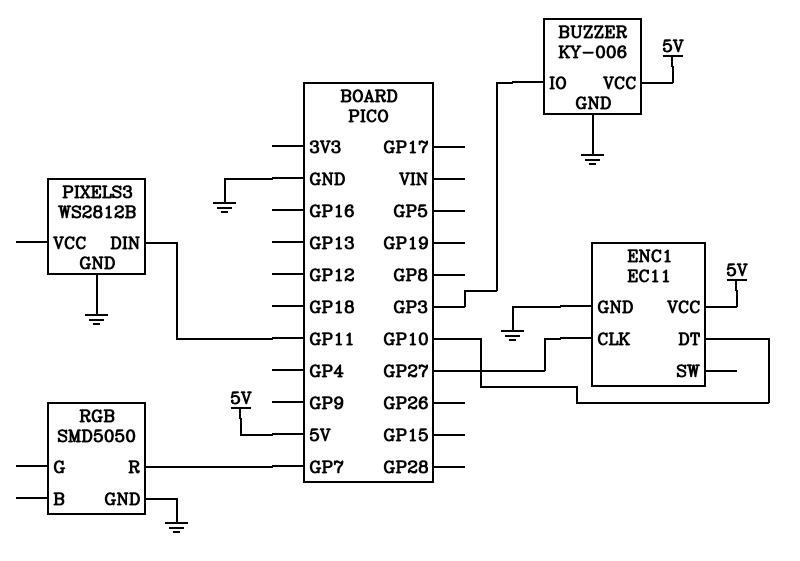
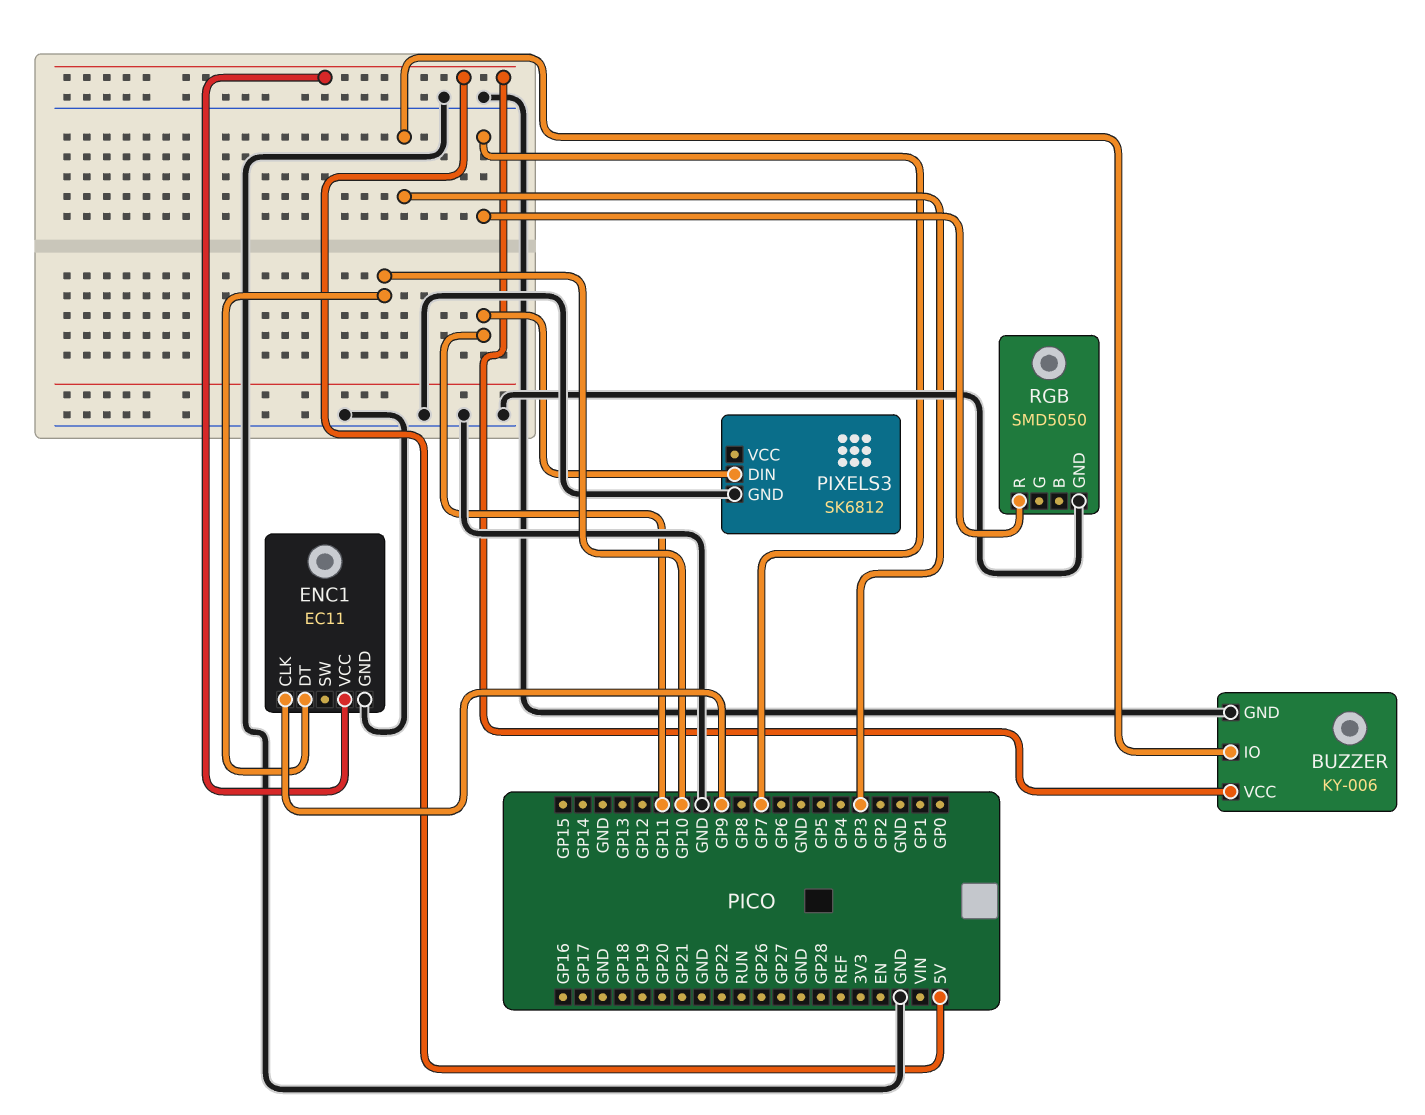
ENC1 pin CLK: GP27 -> GP9
PIXELS3: WS2812B -> SK6812

